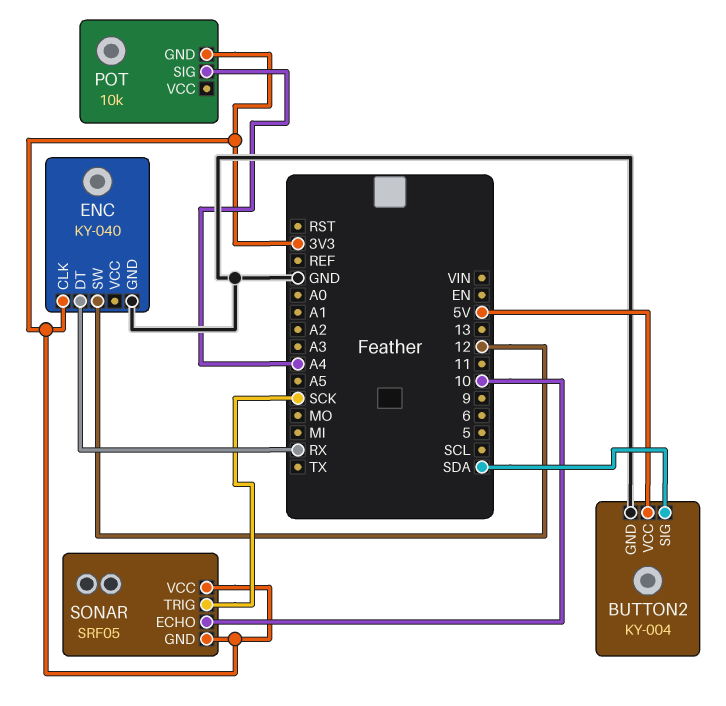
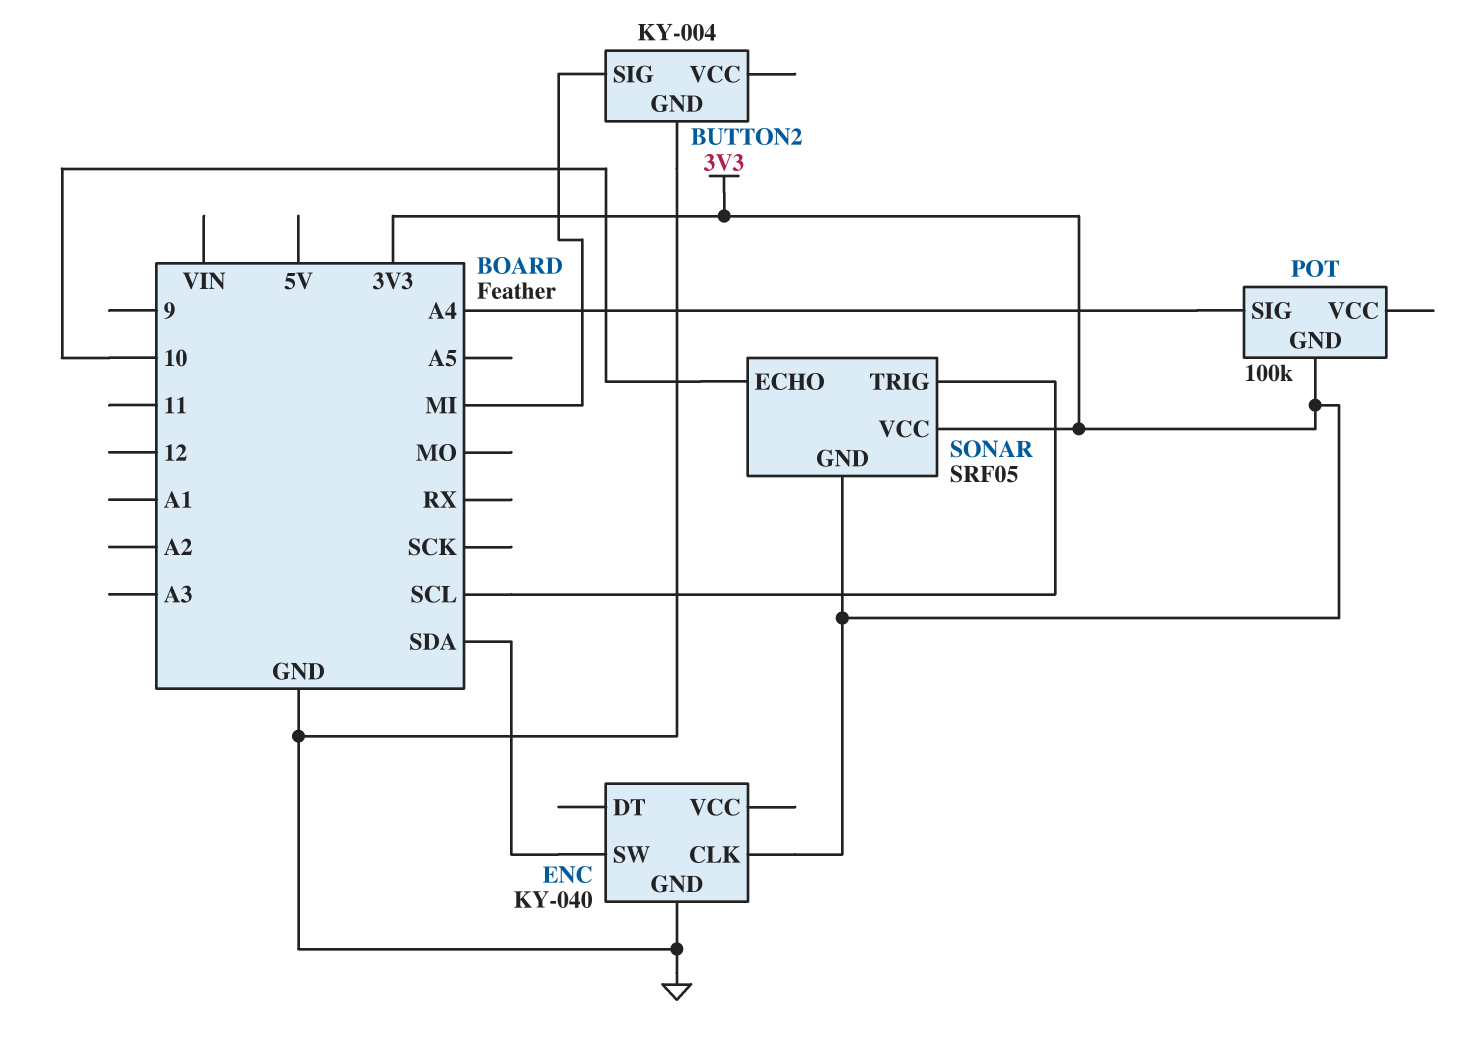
BUTTON2 pin SIG: SDA -> MI
BUTTON2 pin VCC: 5V -> none
ENC pin DT: RX -> none
ENC pin SW: 12 -> SDA
POT: 10k -> 100k
SONAR pin TRIG: SCK -> SCL

